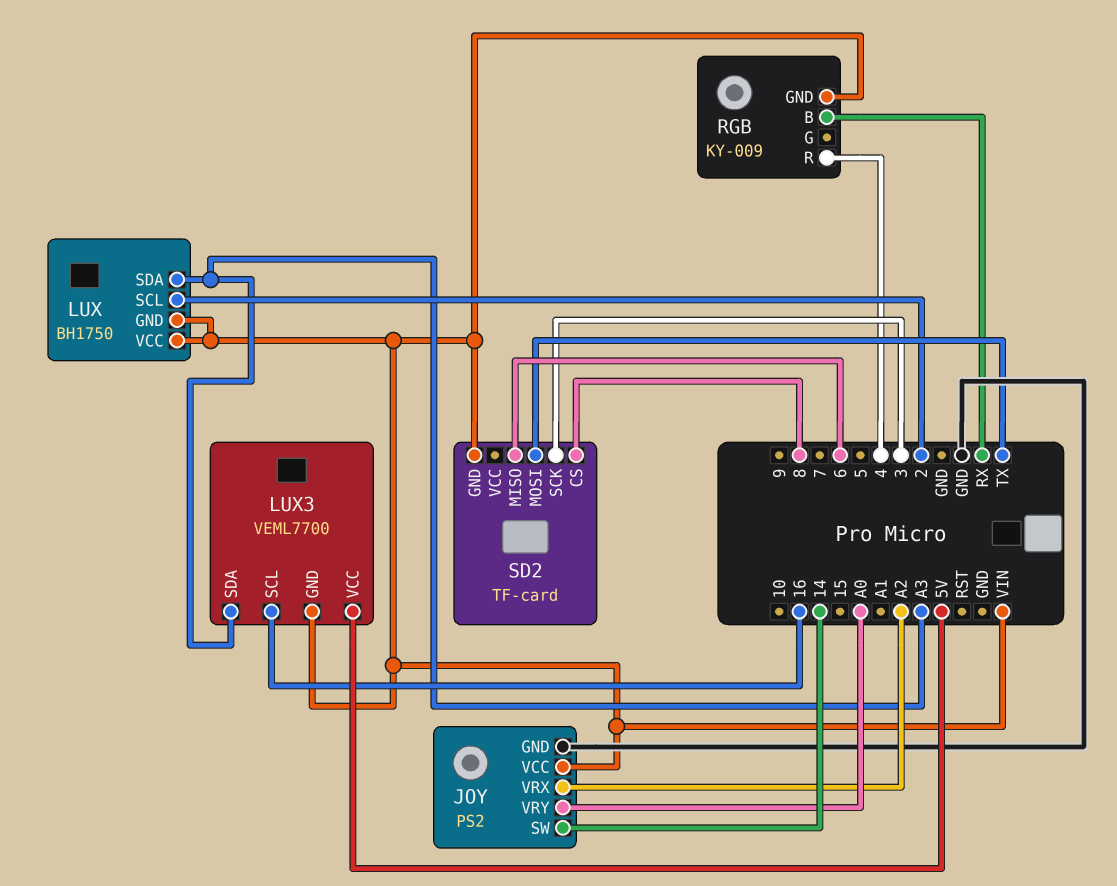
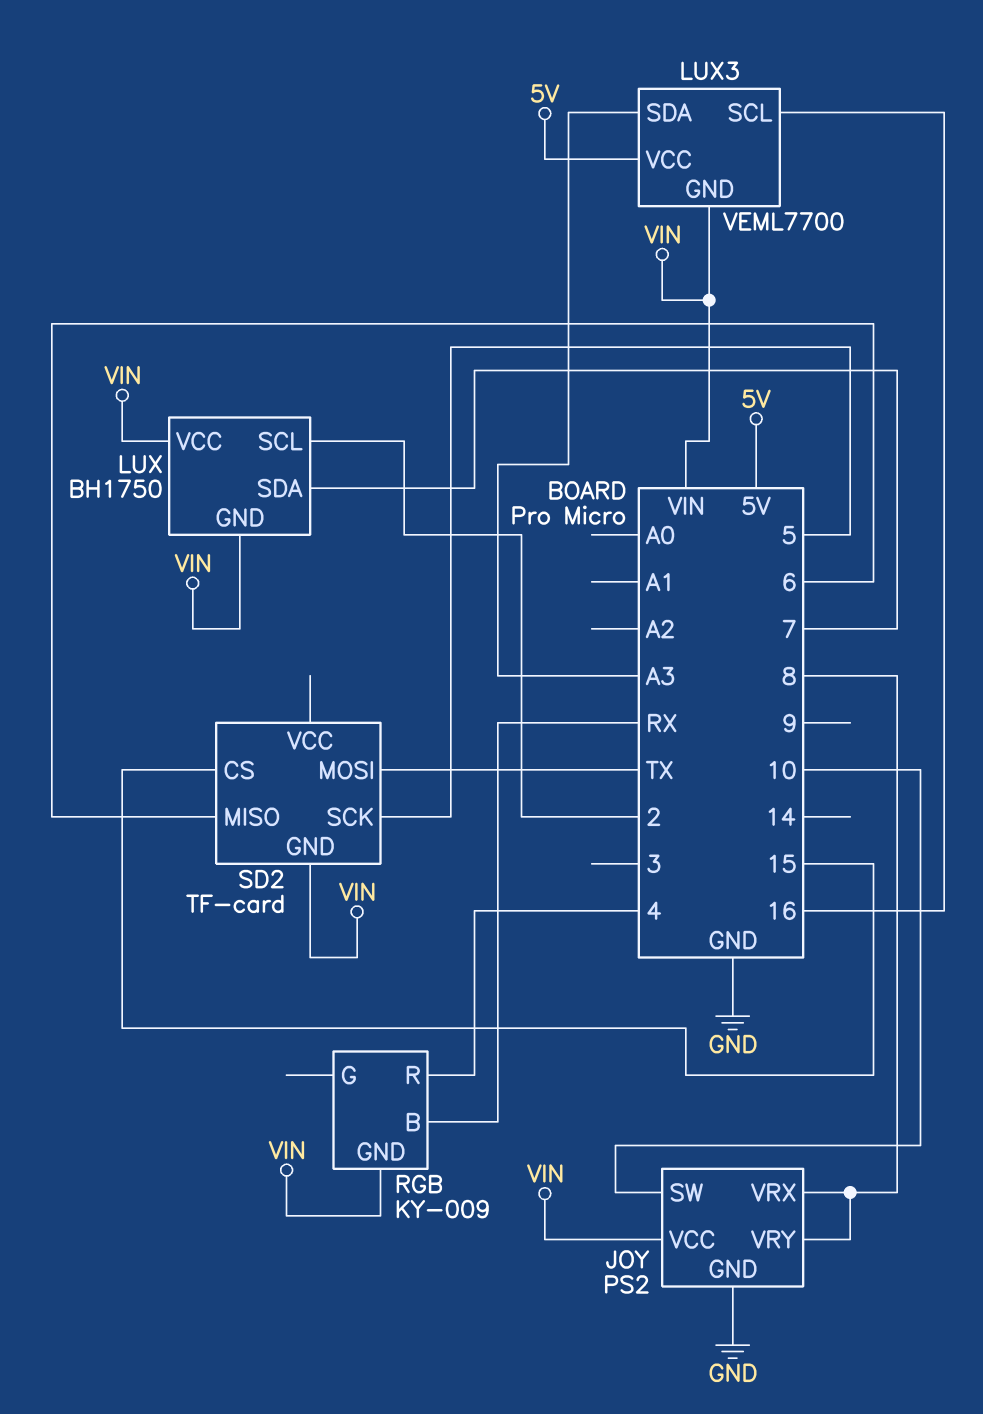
JOY pin SW: 14 -> 10
JOY pin VRX: A2 -> 8
JOY pin VRY: A0 -> 8
LUX pin SDA: A3 -> 7
SD2 pin CS: 8 -> 15
SD2 pin SCK: 3 -> 5

